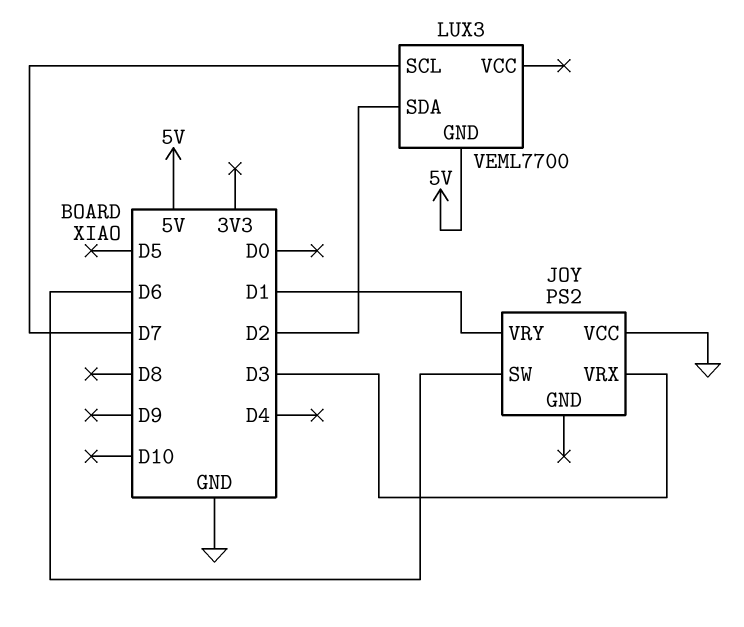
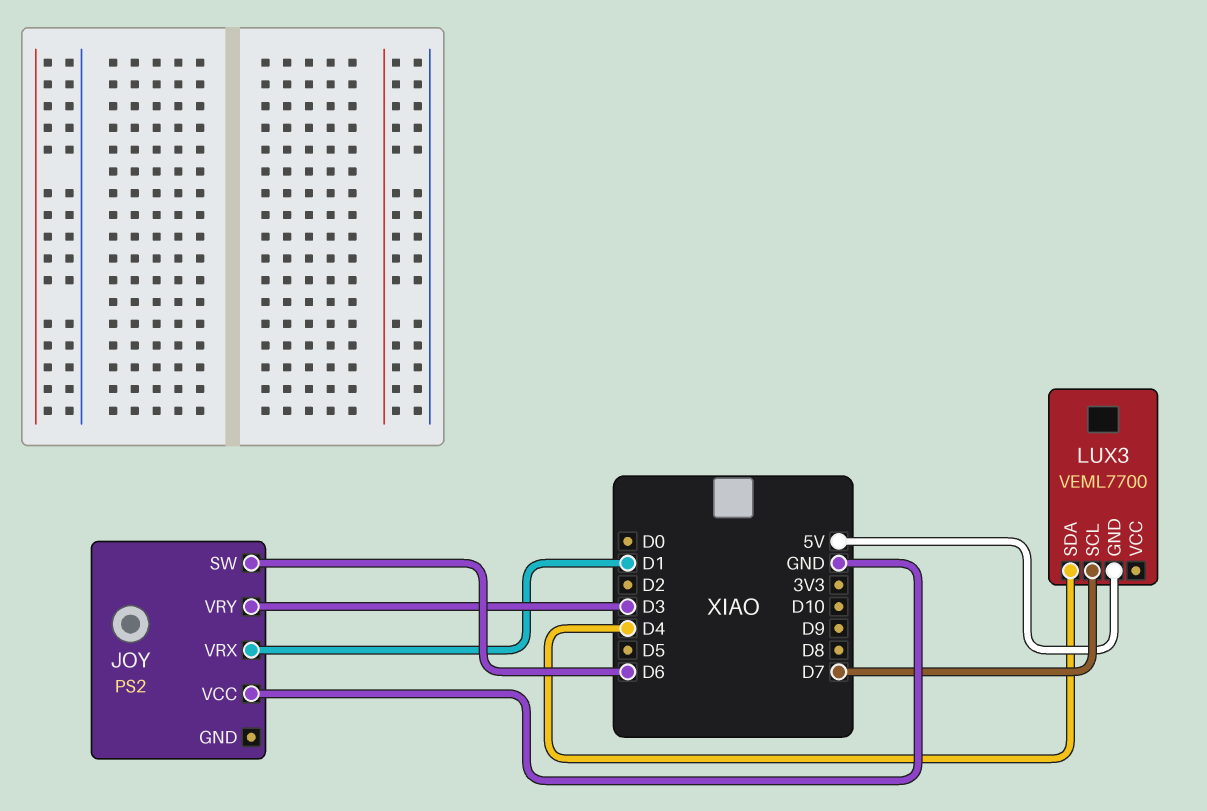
JOY pin VRX: D3 -> D1
JOY pin VRY: D1 -> D3
LUX3 pin SDA: D2 -> D4

